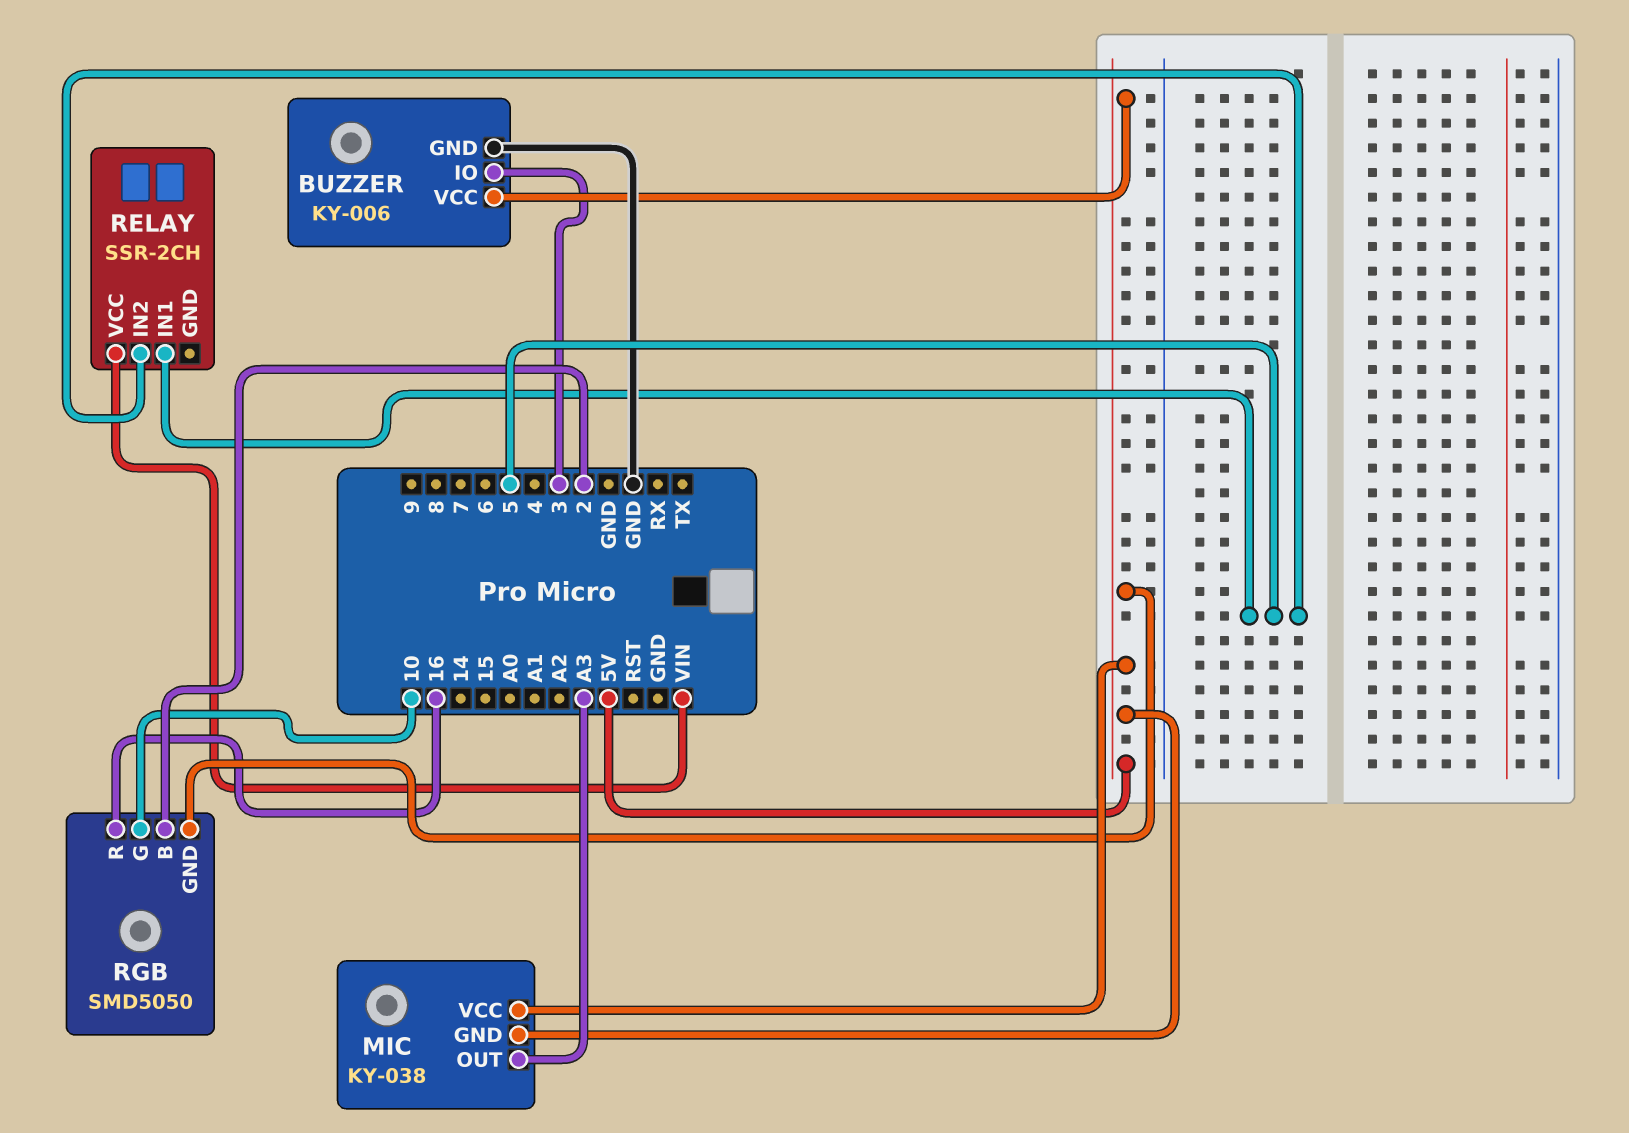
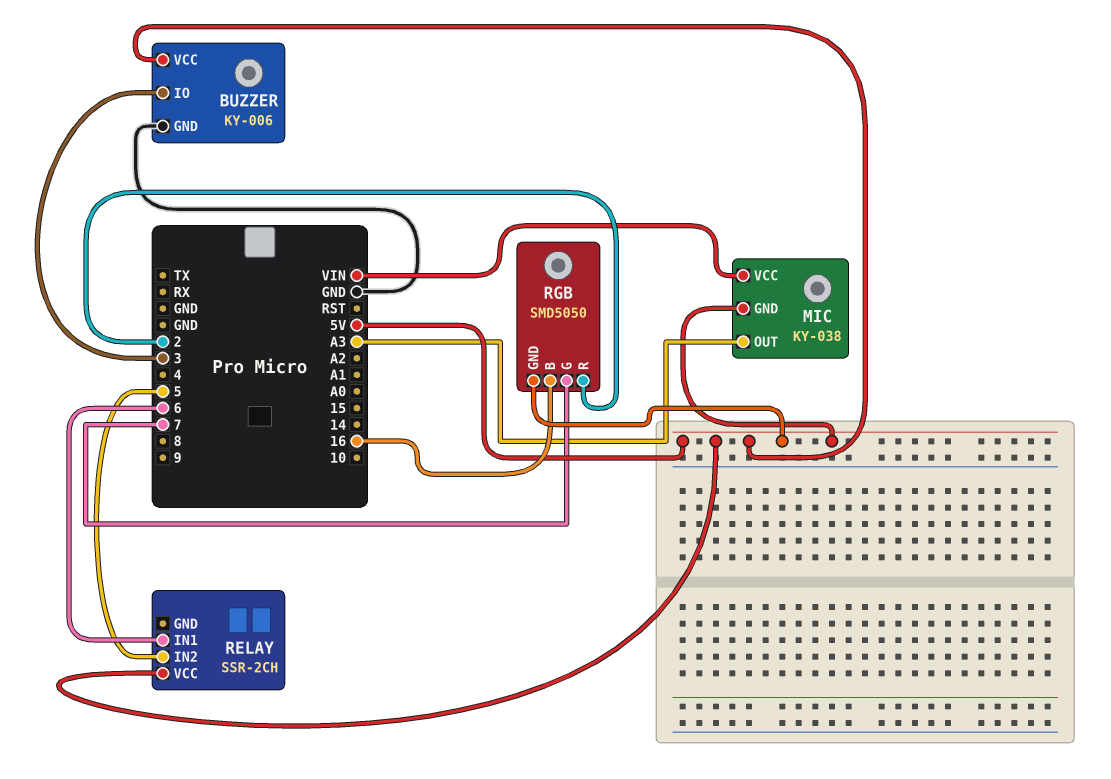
MIC pin VCC: 5V -> VIN
RELAY pin IN1: 5 -> 6
RELAY pin VCC: VIN -> 5V
RGB pin B: 2 -> 16
RGB pin G: 10 -> 7
RGB pin R: 16 -> 2

